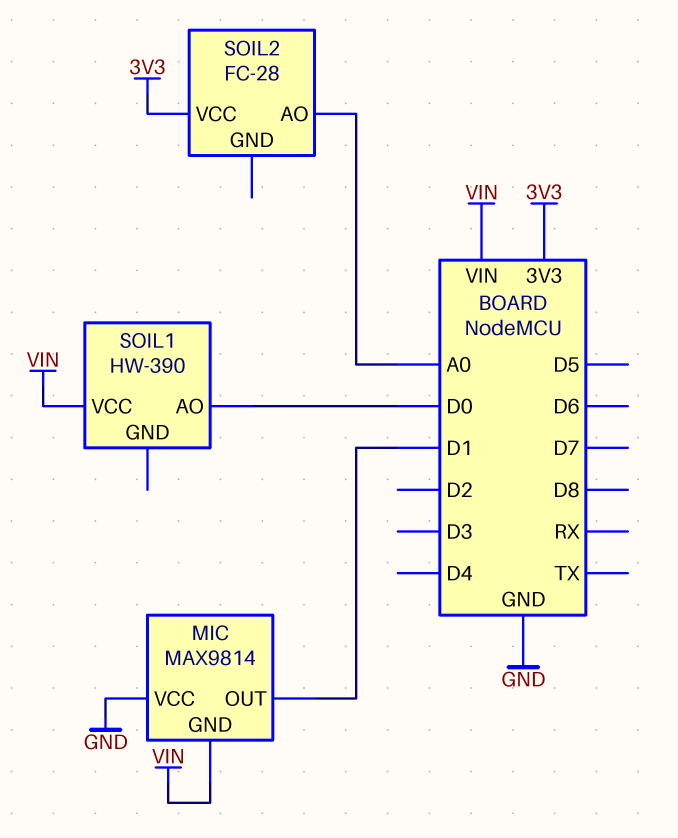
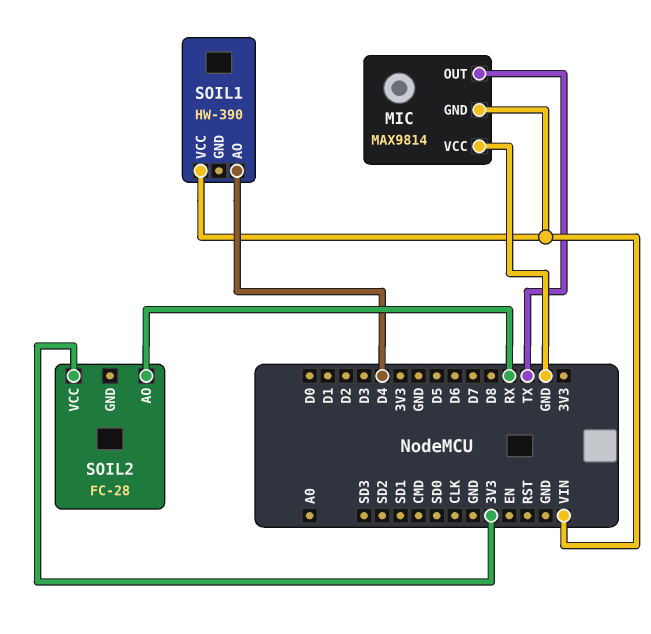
MIC pin OUT: D1 -> TX
SOIL1 pin AO: D0 -> D4
SOIL2 pin AO: A0 -> RX

